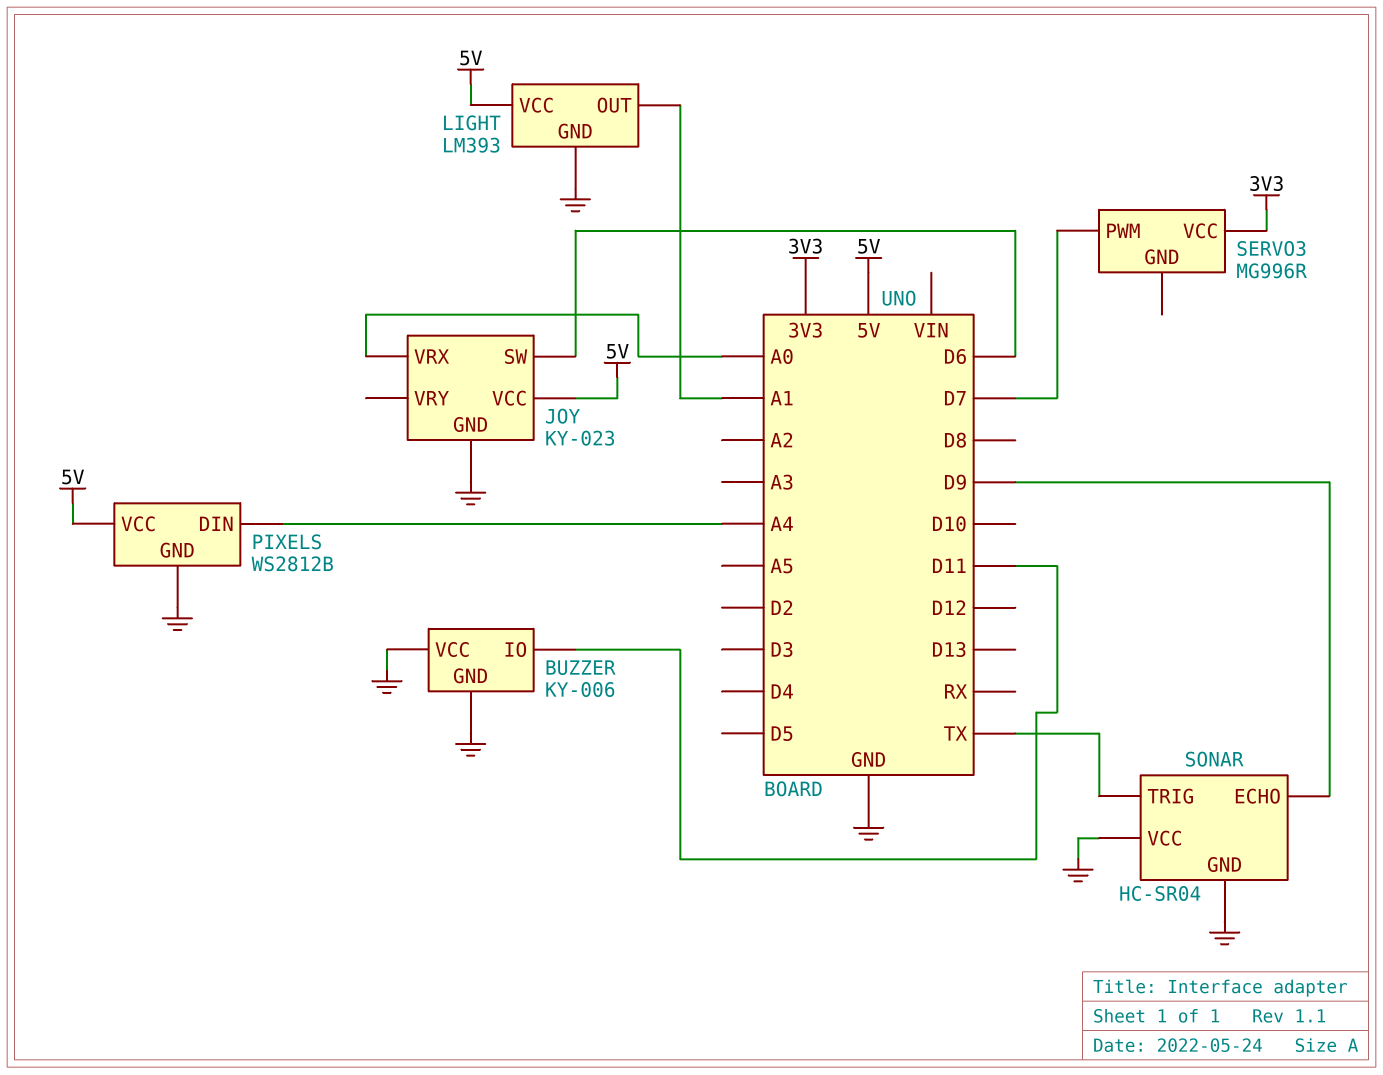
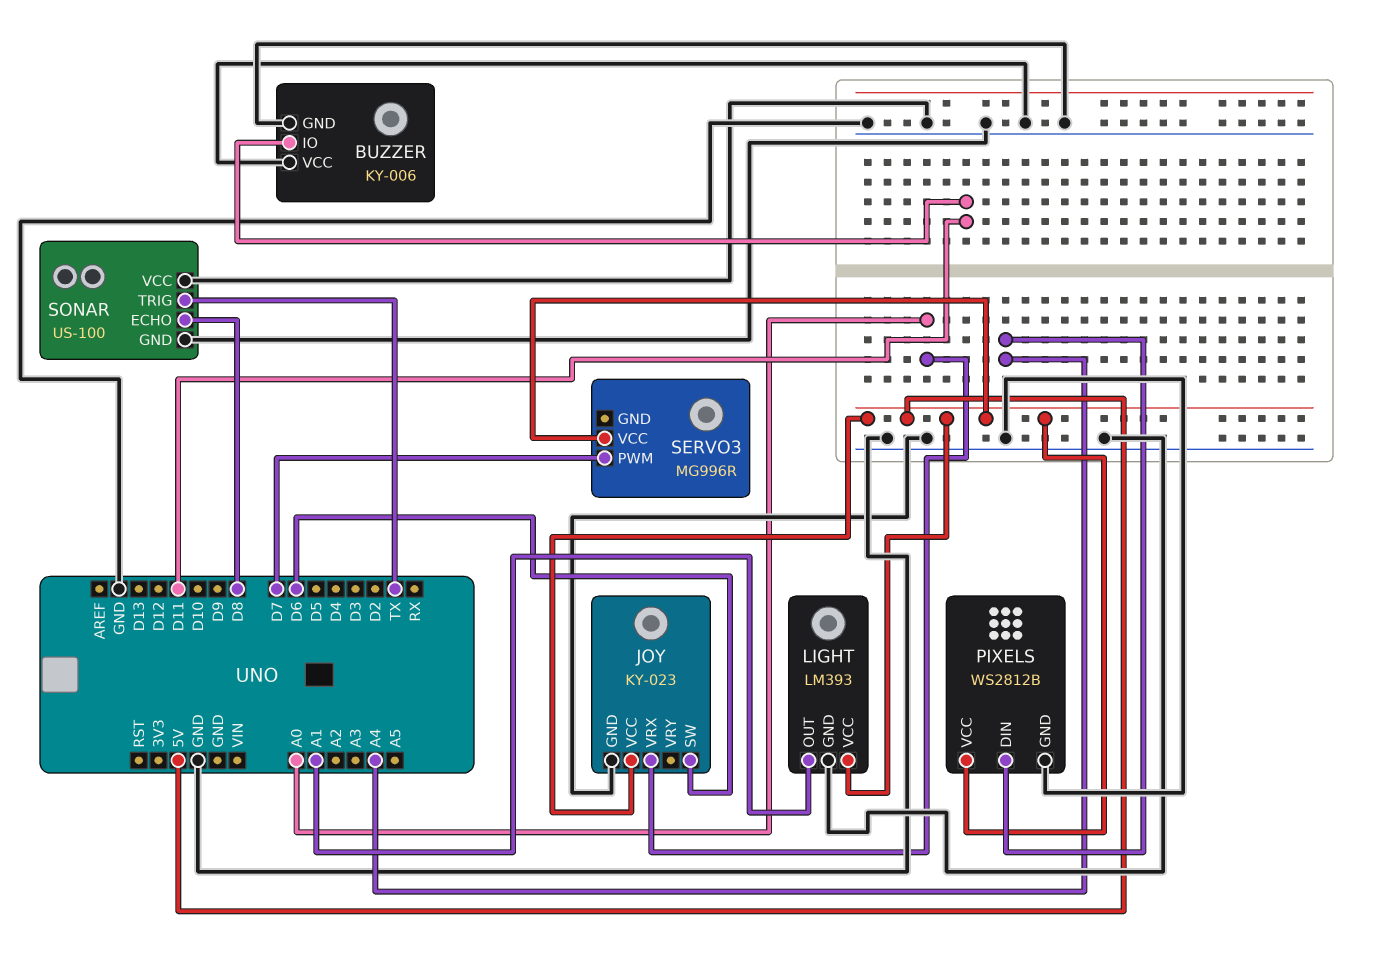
SERVO3 pin VCC: 3V3 -> 5V
SONAR: HC-SR04 -> US-100
SONAR pin ECHO: D9 -> D8

